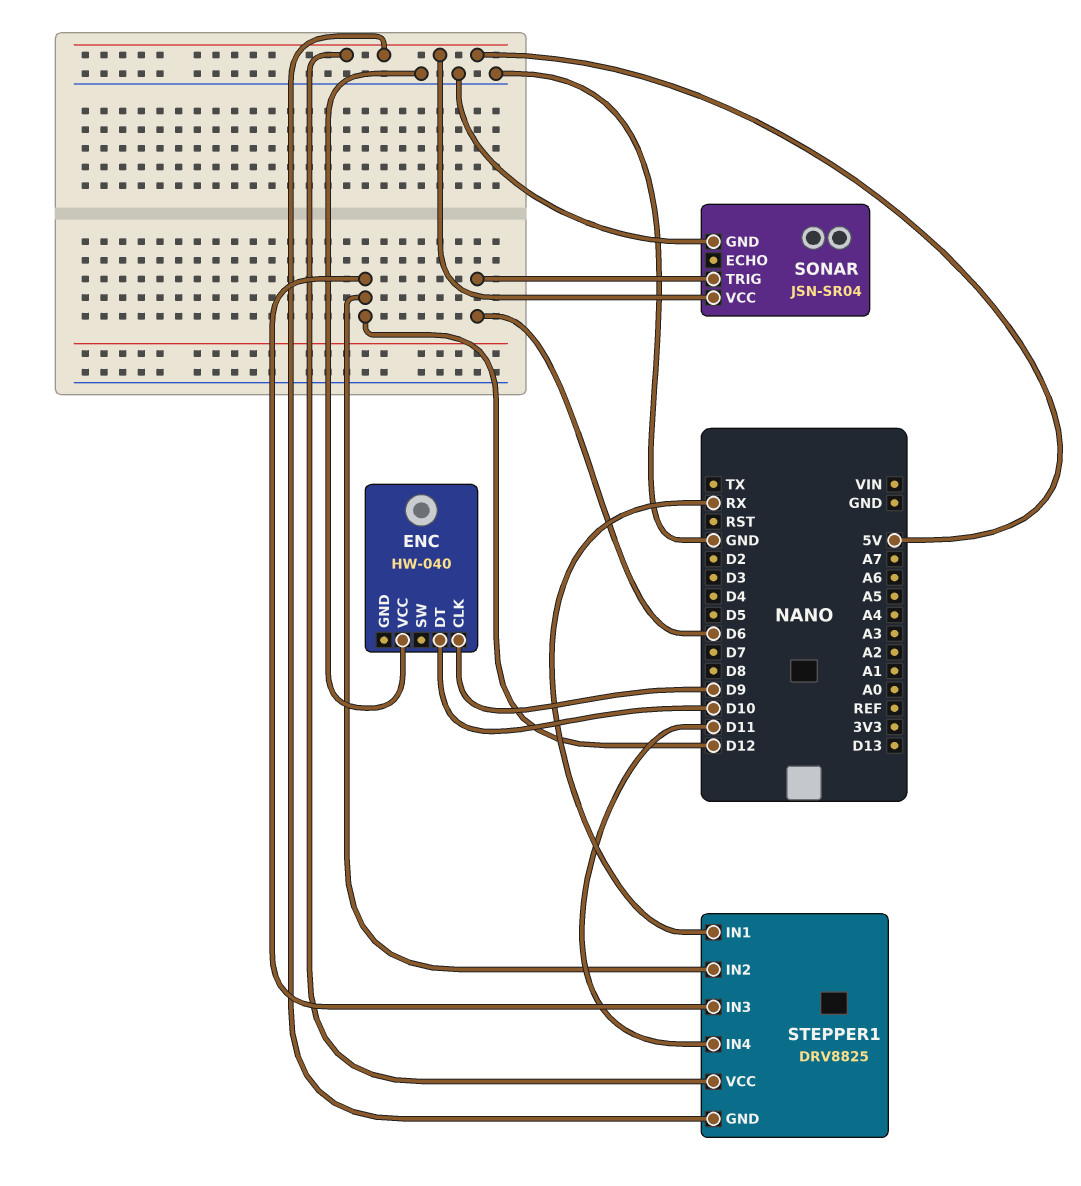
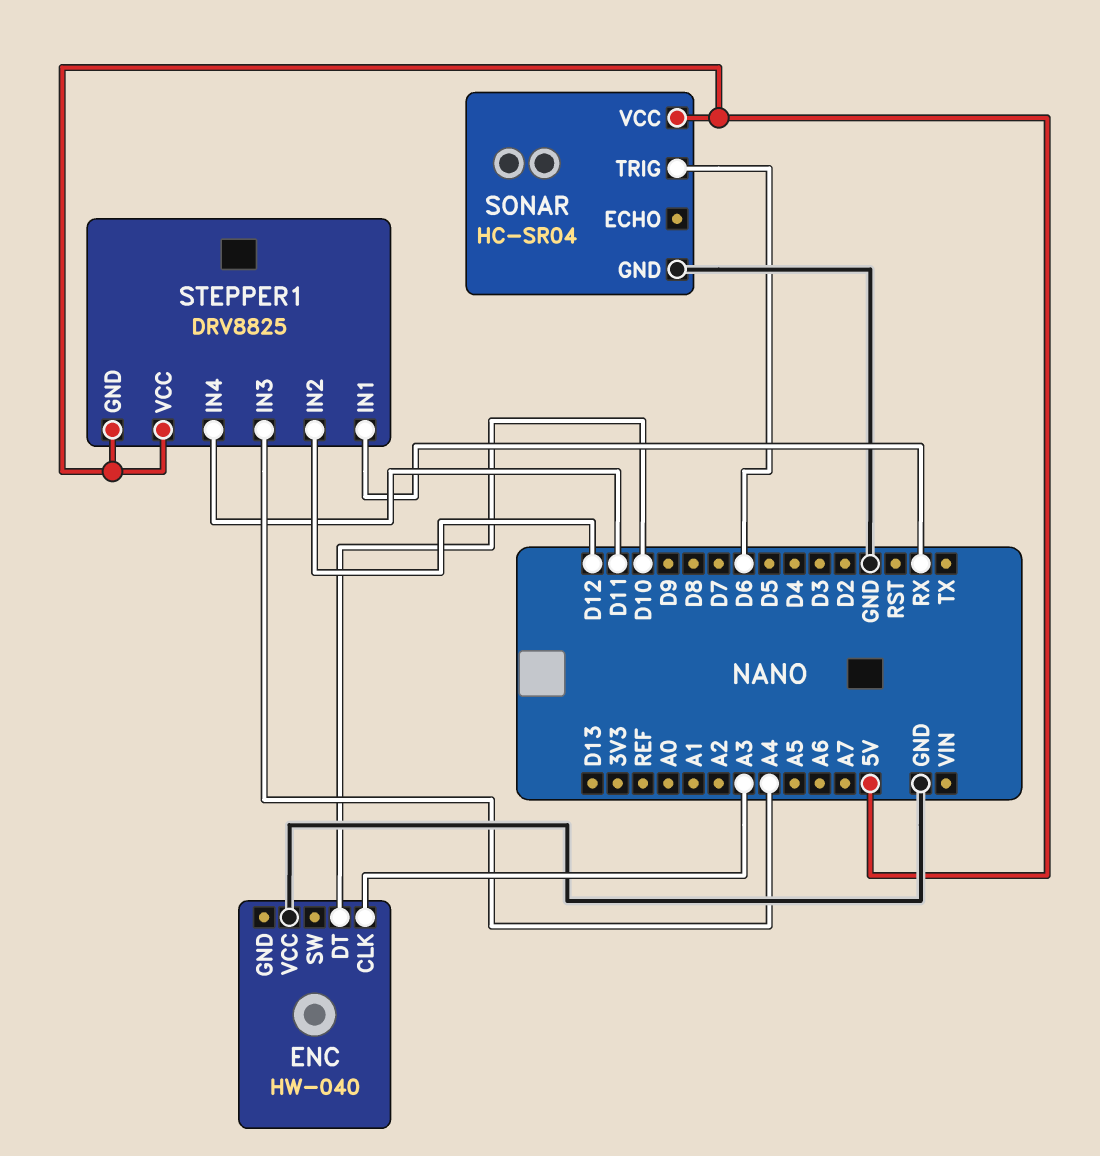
ENC pin CLK: D9 -> A3
SONAR: JSN-SR04 -> HC-SR04
STEPPER1 pin IN3: D12 -> A4

